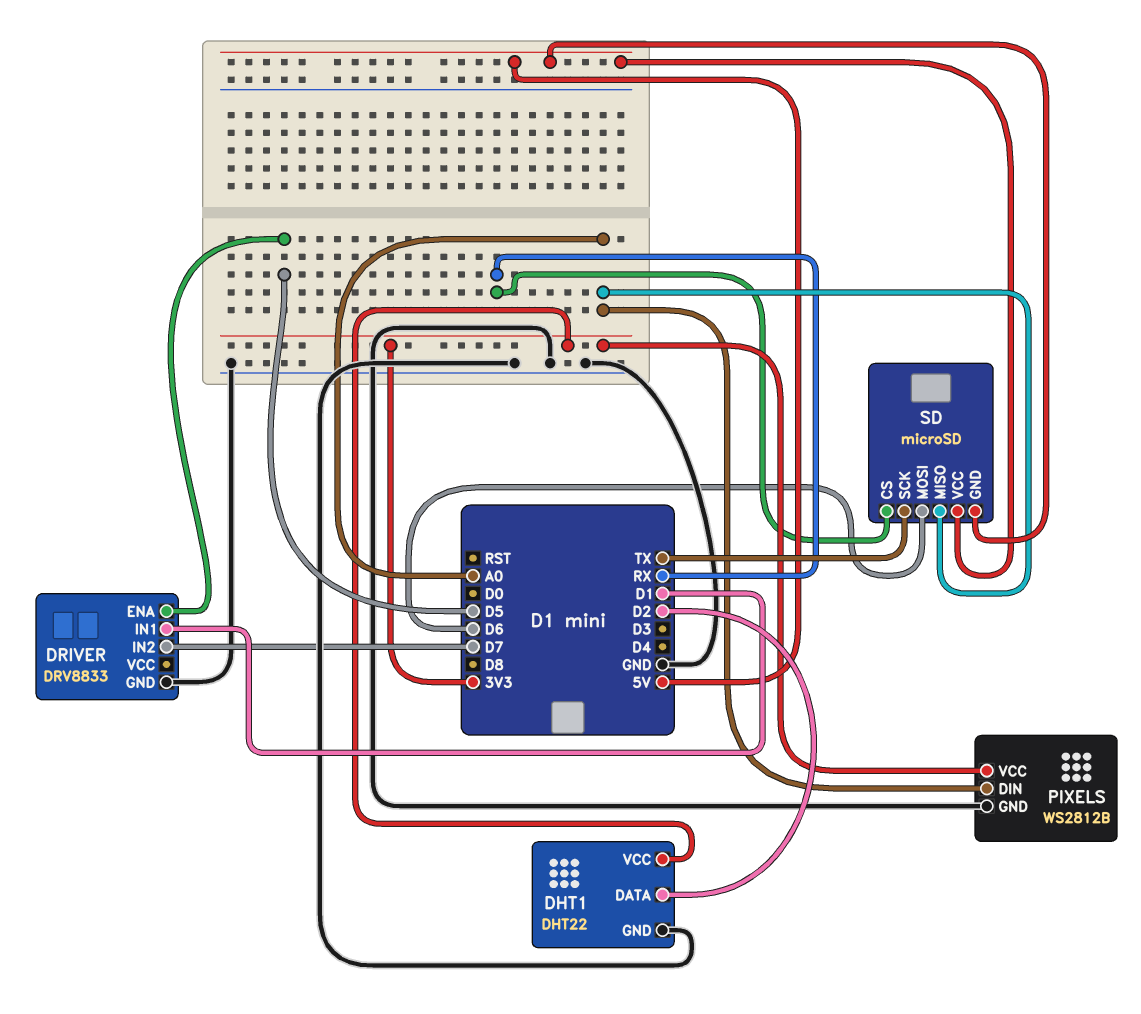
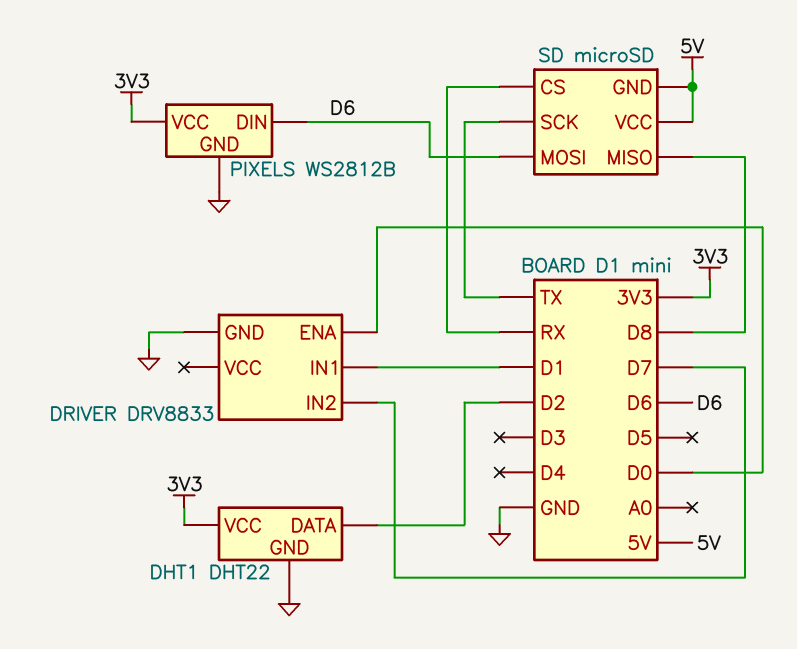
DRIVER pin ENA: D5 -> D0
PIXELS pin DIN: A0 -> D6
SD pin MISO: A0 -> D8

